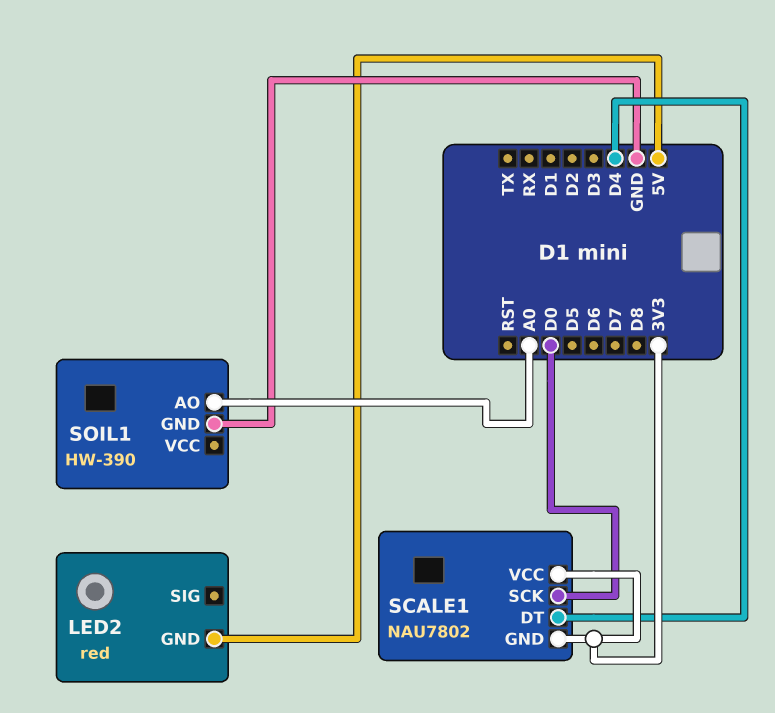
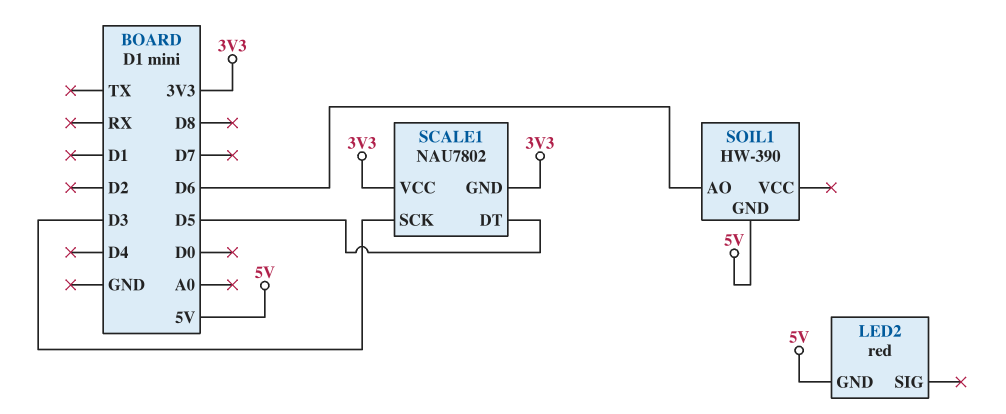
SCALE1 pin DT: D4 -> D5
SCALE1 pin SCK: D0 -> D3
SOIL1 pin AO: A0 -> D6
SOIL1 pin GND: GND -> 5V

